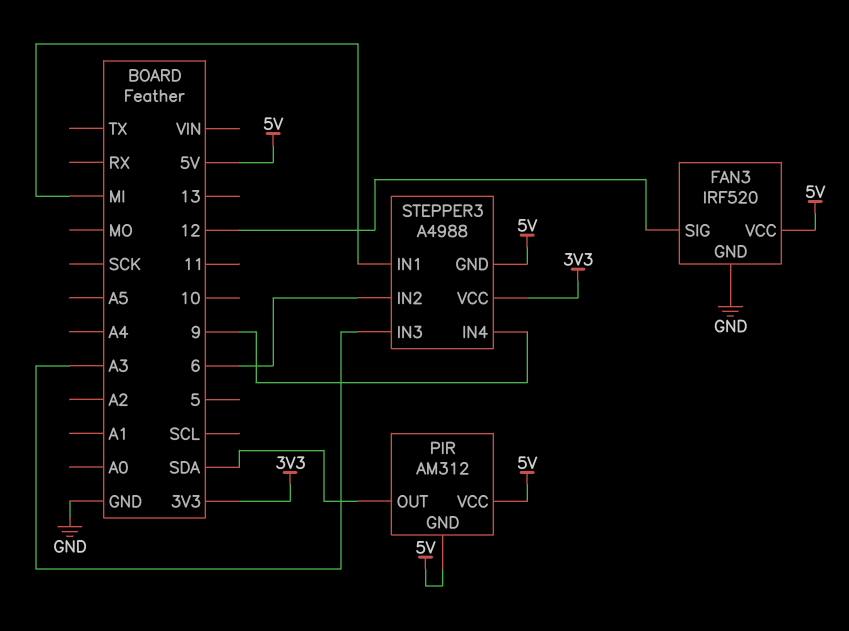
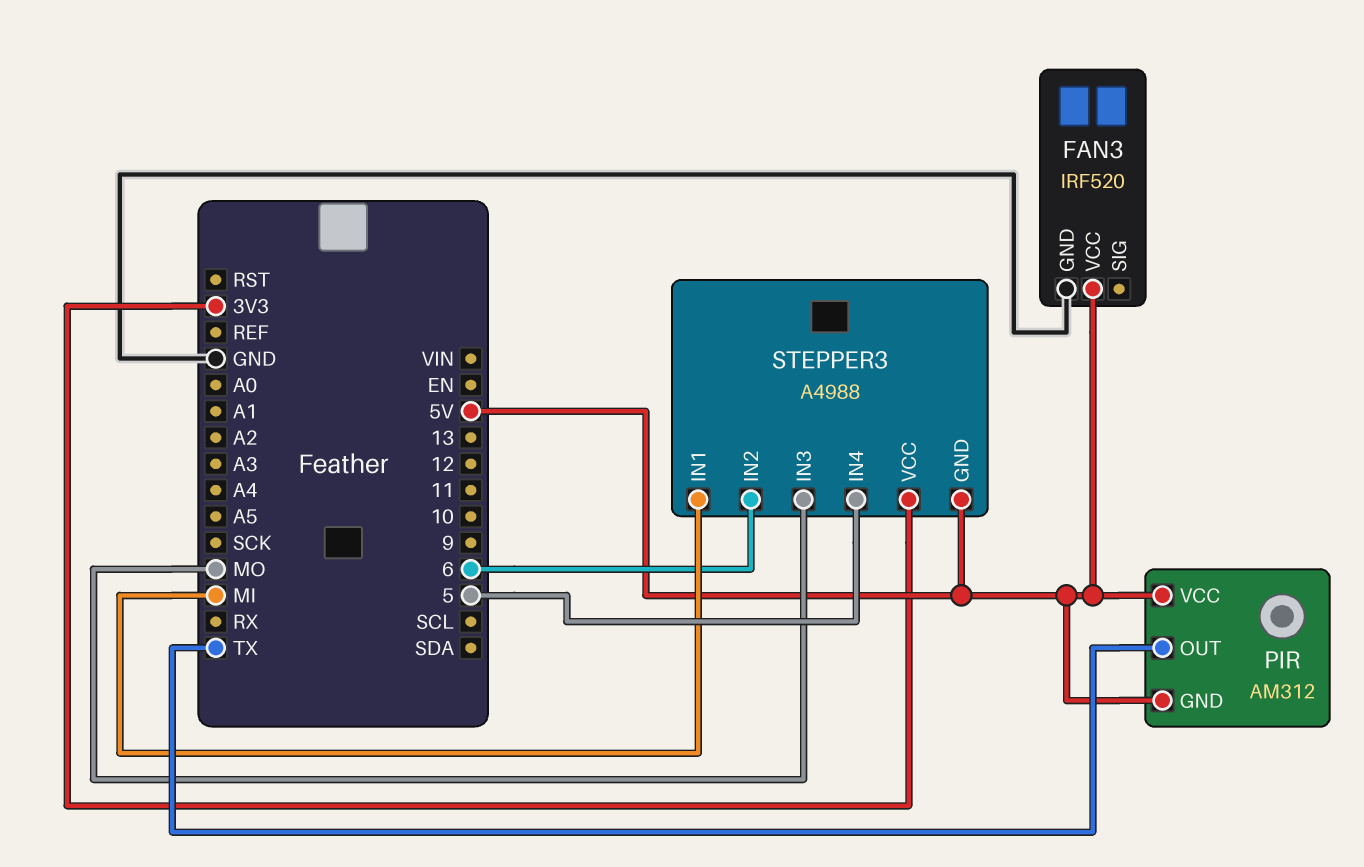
FAN3 pin SIG: 12 -> none
PIR pin OUT: SDA -> TX
STEPPER3 pin IN3: A3 -> MO
STEPPER3 pin IN4: 9 -> 5

